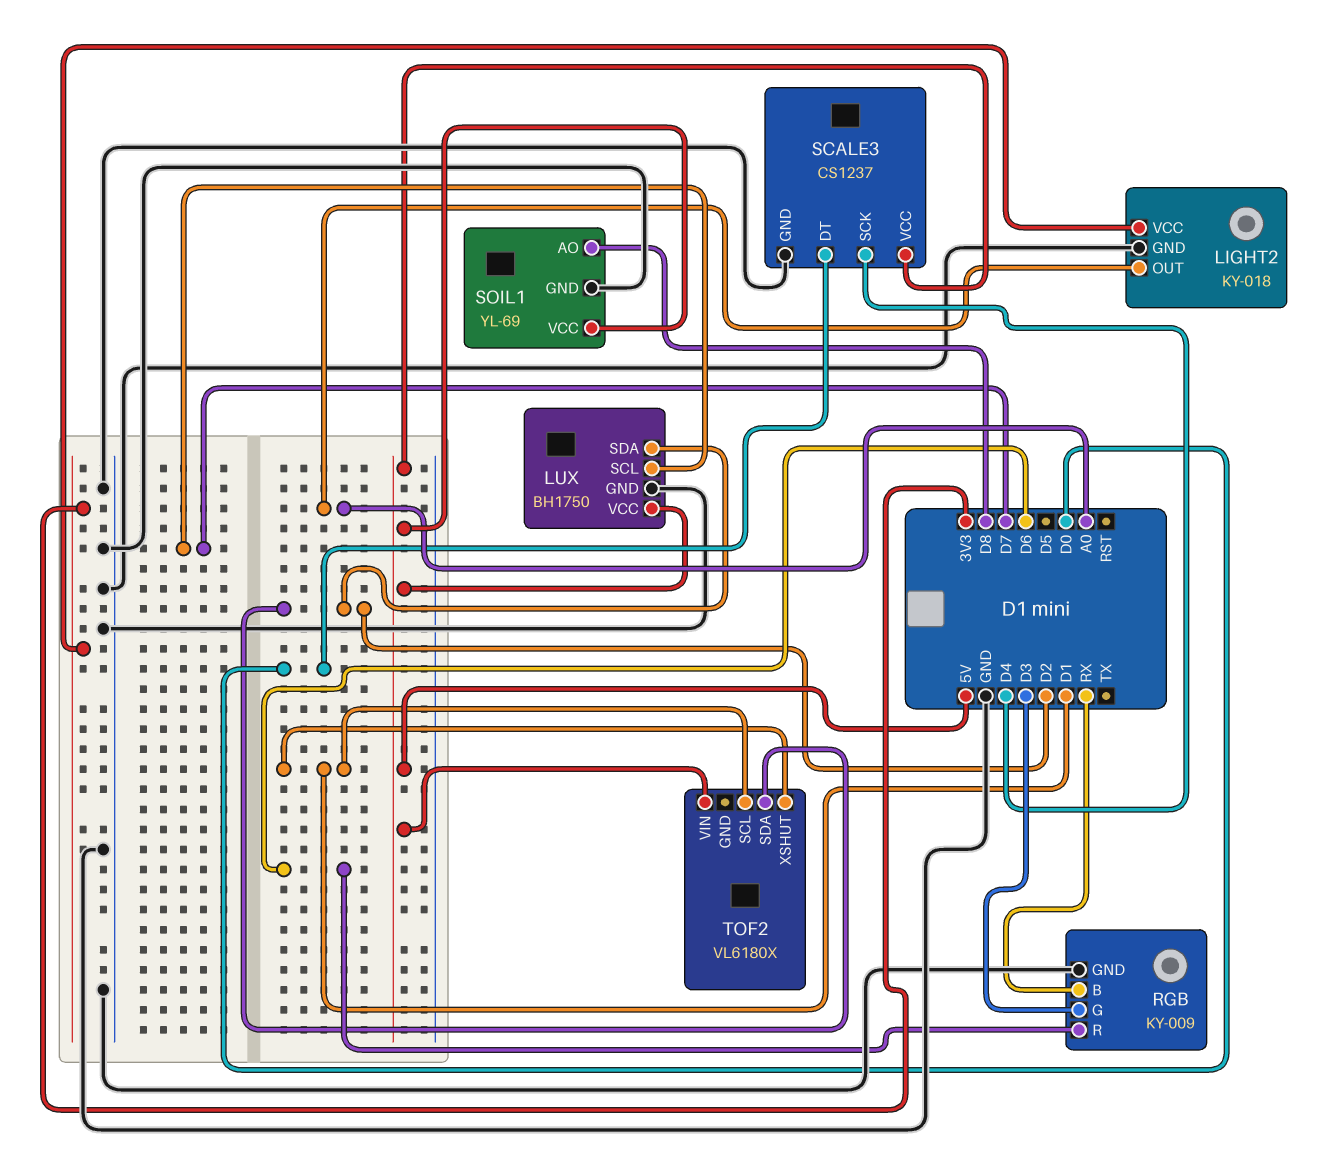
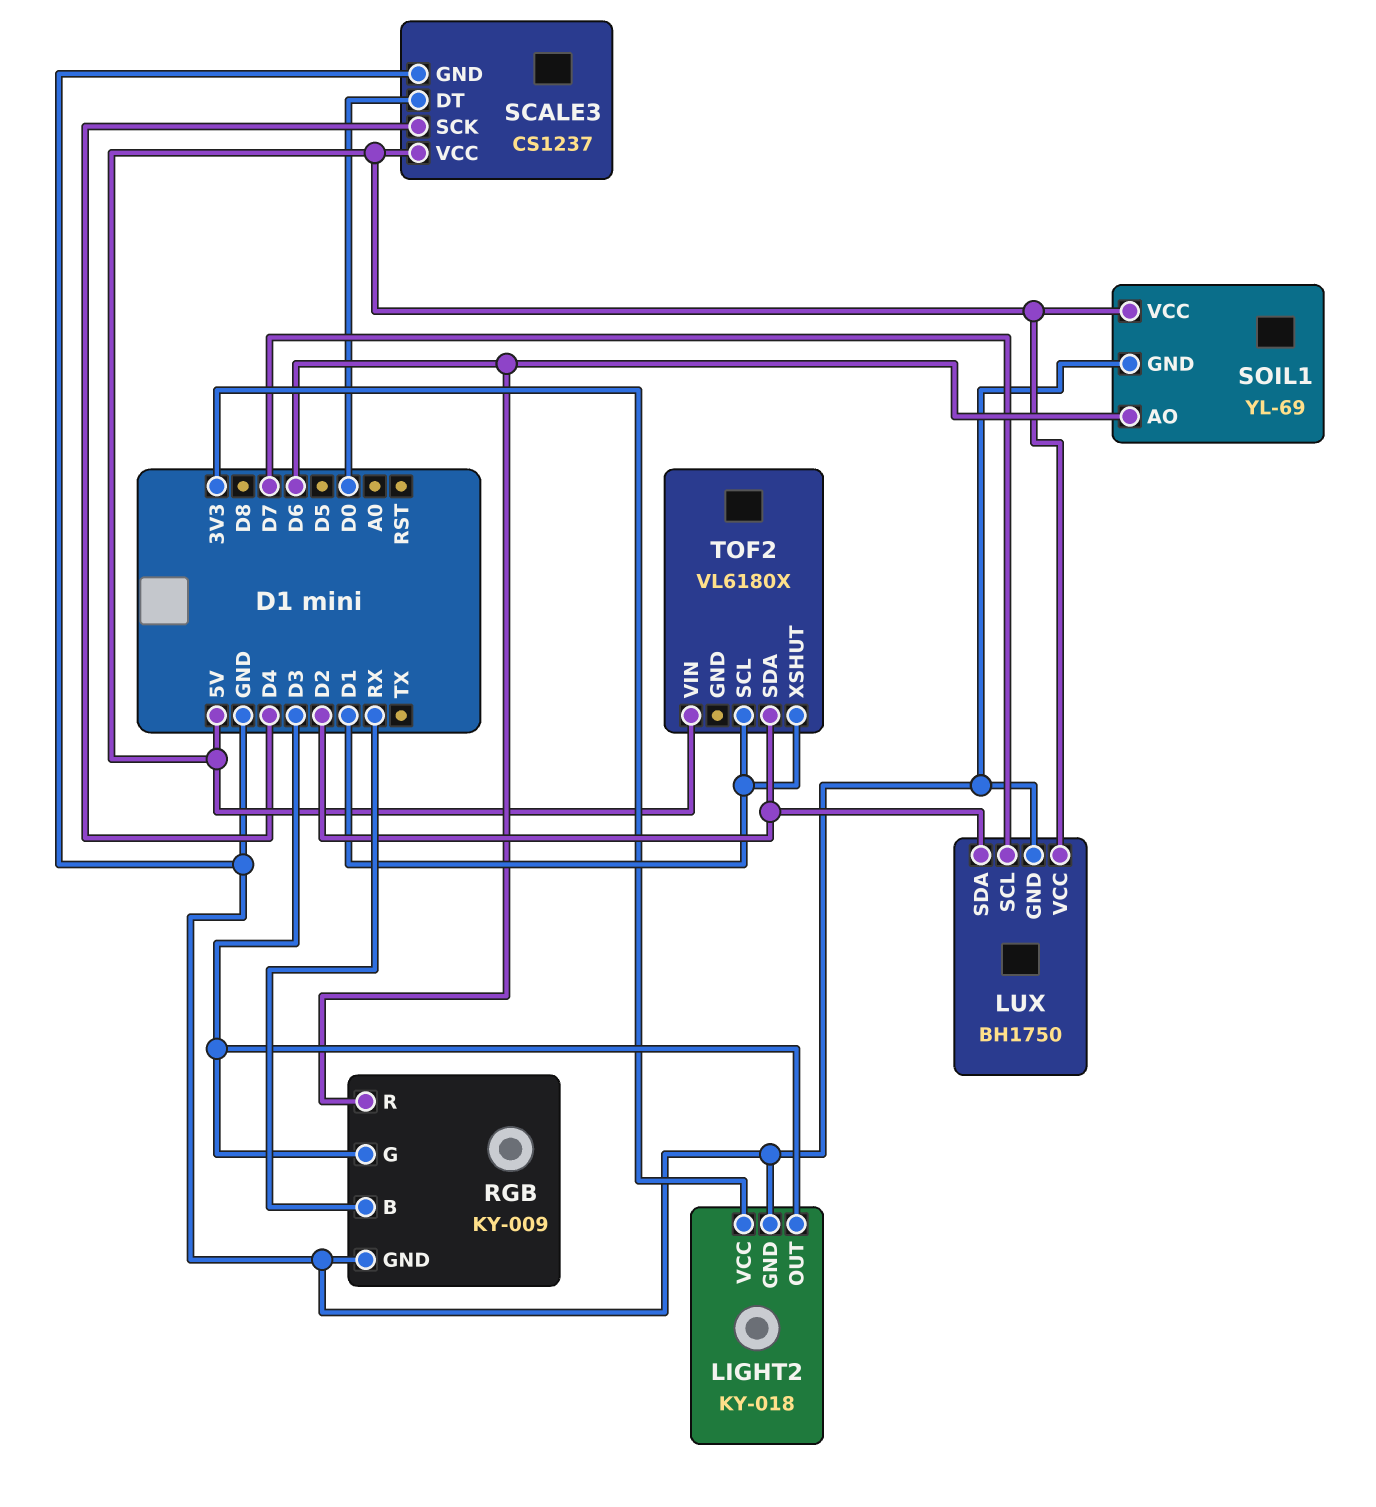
LIGHT2 pin OUT: A0 -> D3
SOIL1 pin AO: D8 -> D6

